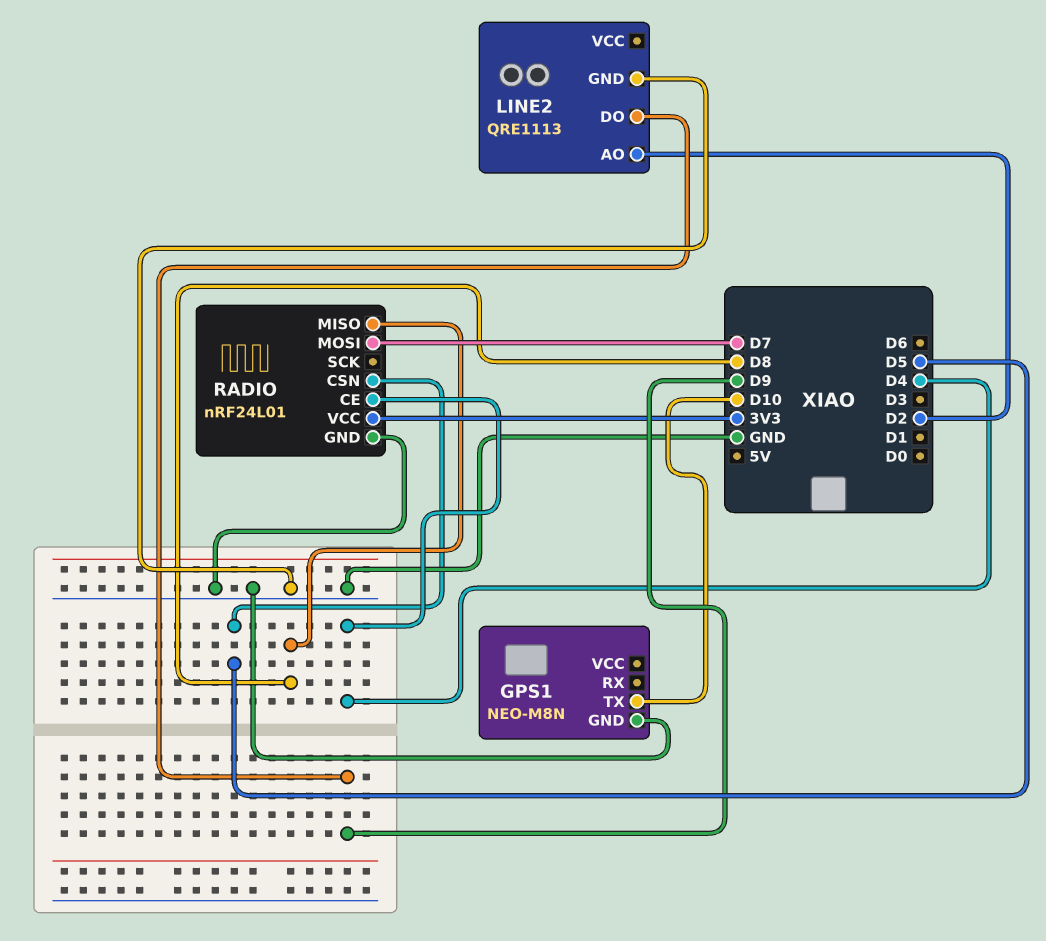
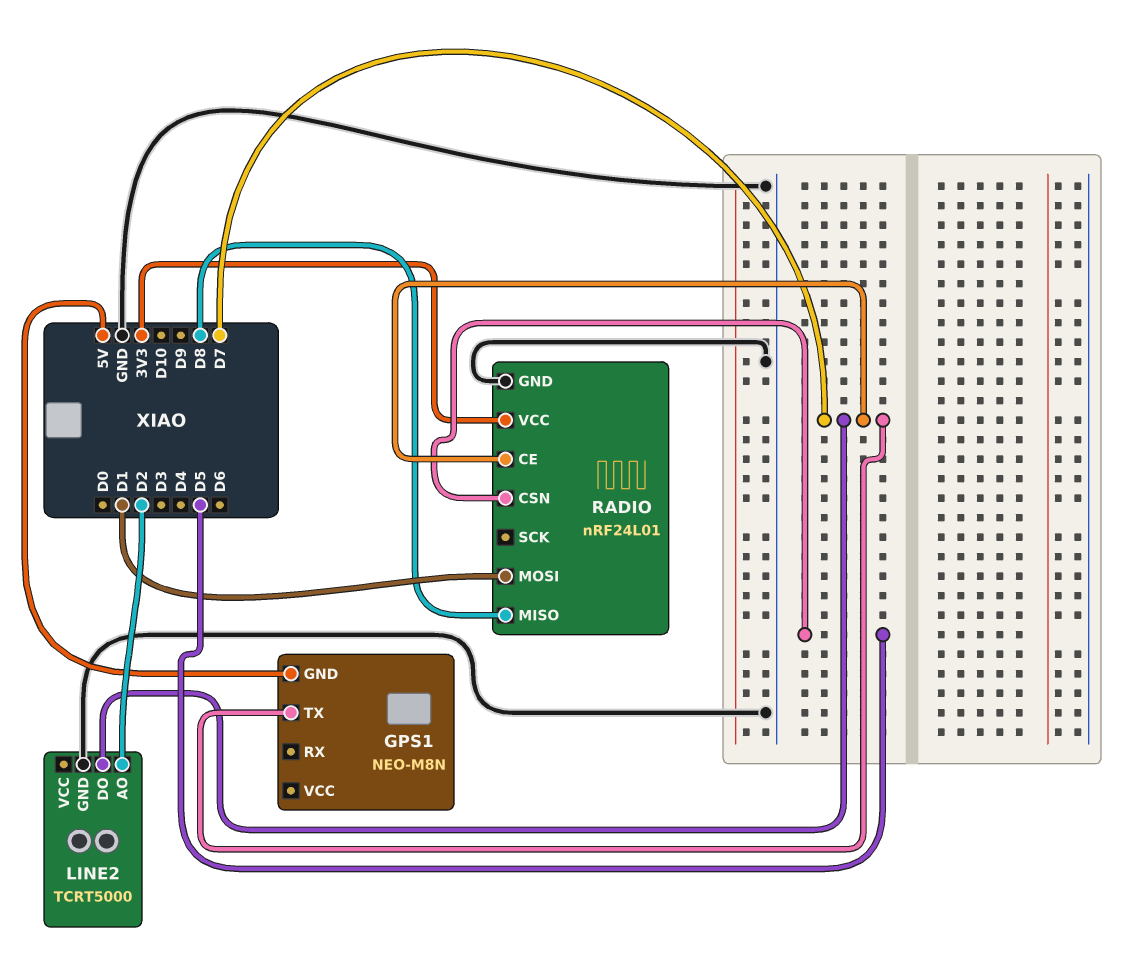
GPS1 pin GND: GND -> 5V
GPS1 pin TX: D10 -> D7
LINE2: QRE1113 -> TCRT5000
LINE2 pin DO: D9 -> D7
RADIO pin CE: D4 -> D7
RADIO pin MOSI: D7 -> D1

